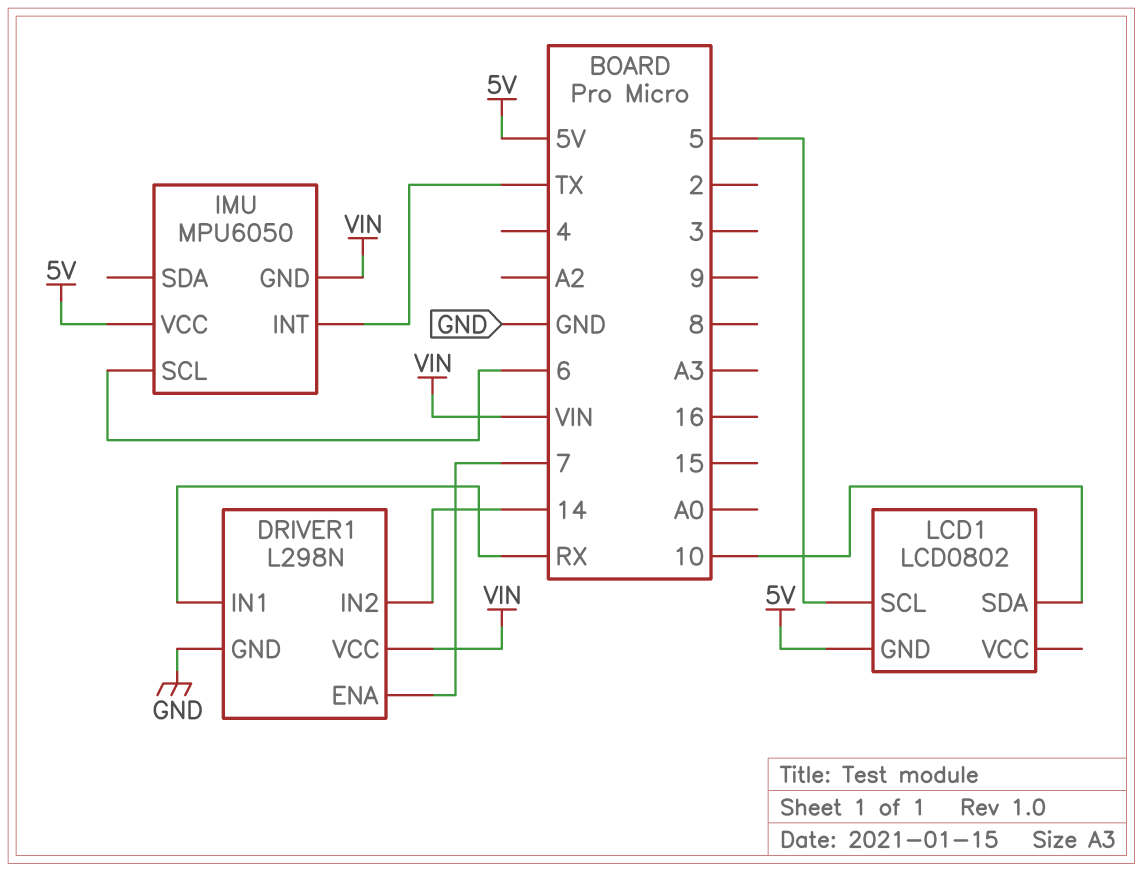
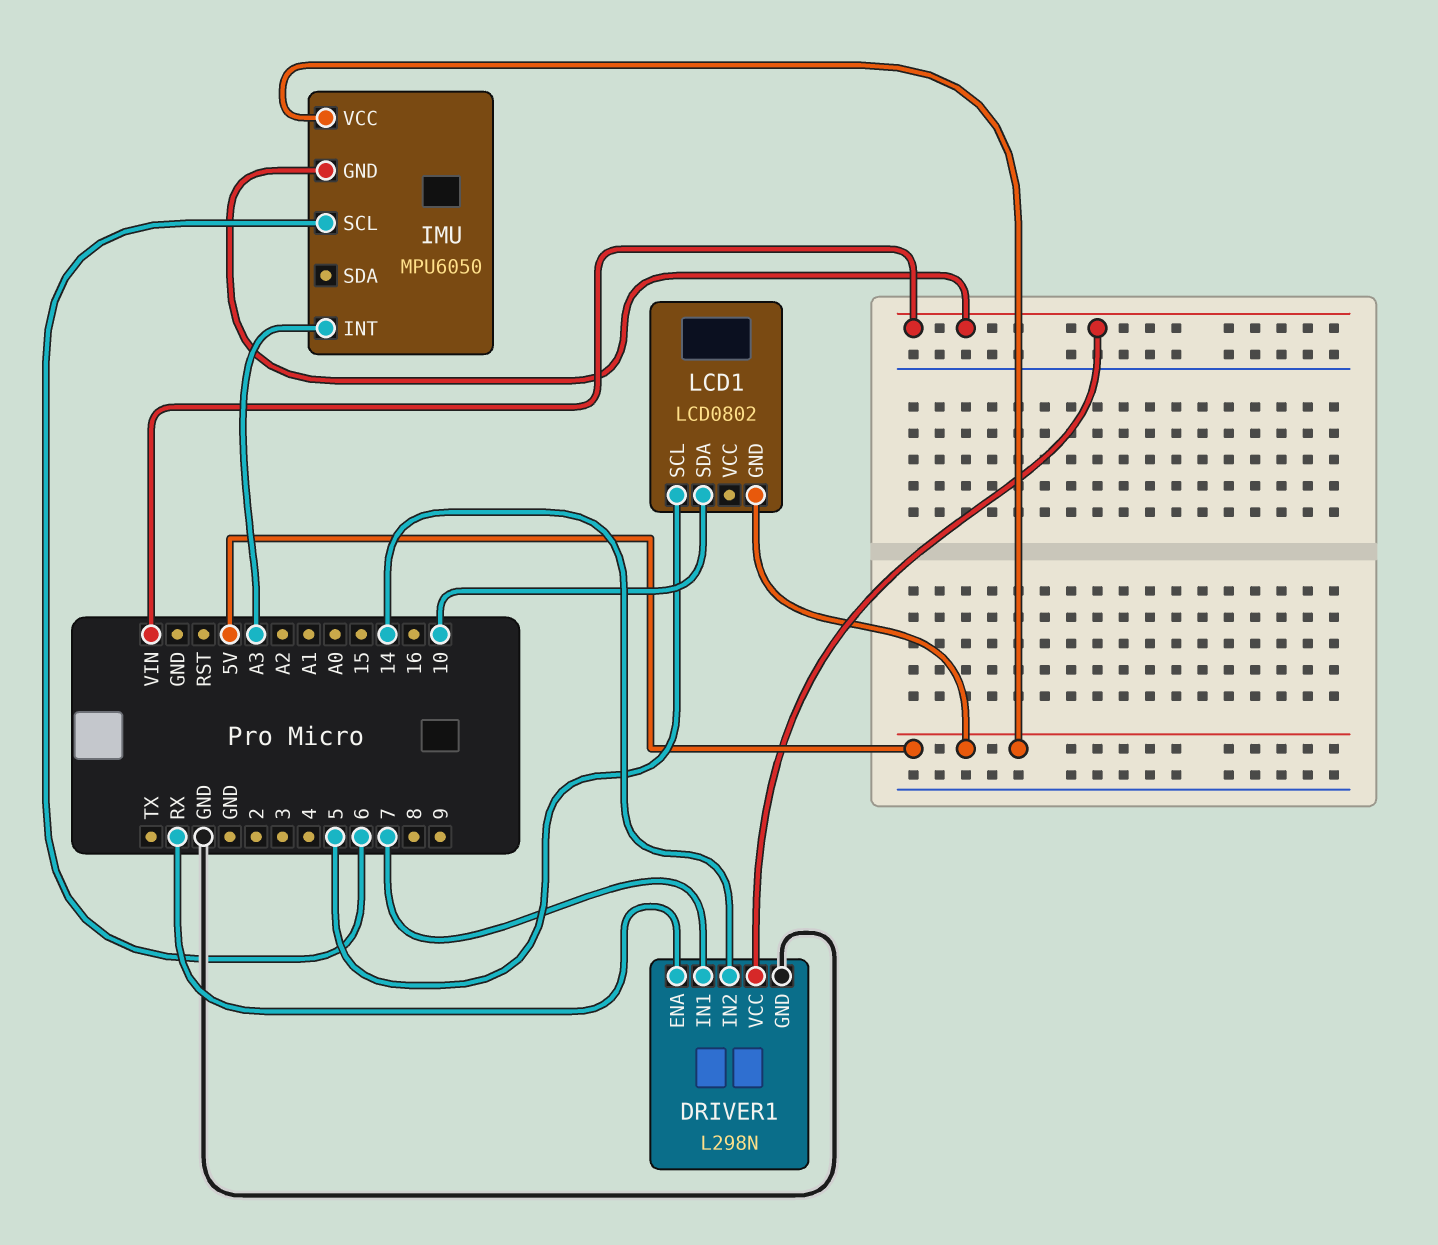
DRIVER1 pin ENA: 7 -> RX
DRIVER1 pin IN1: RX -> 7
IMU pin INT: TX -> A3

